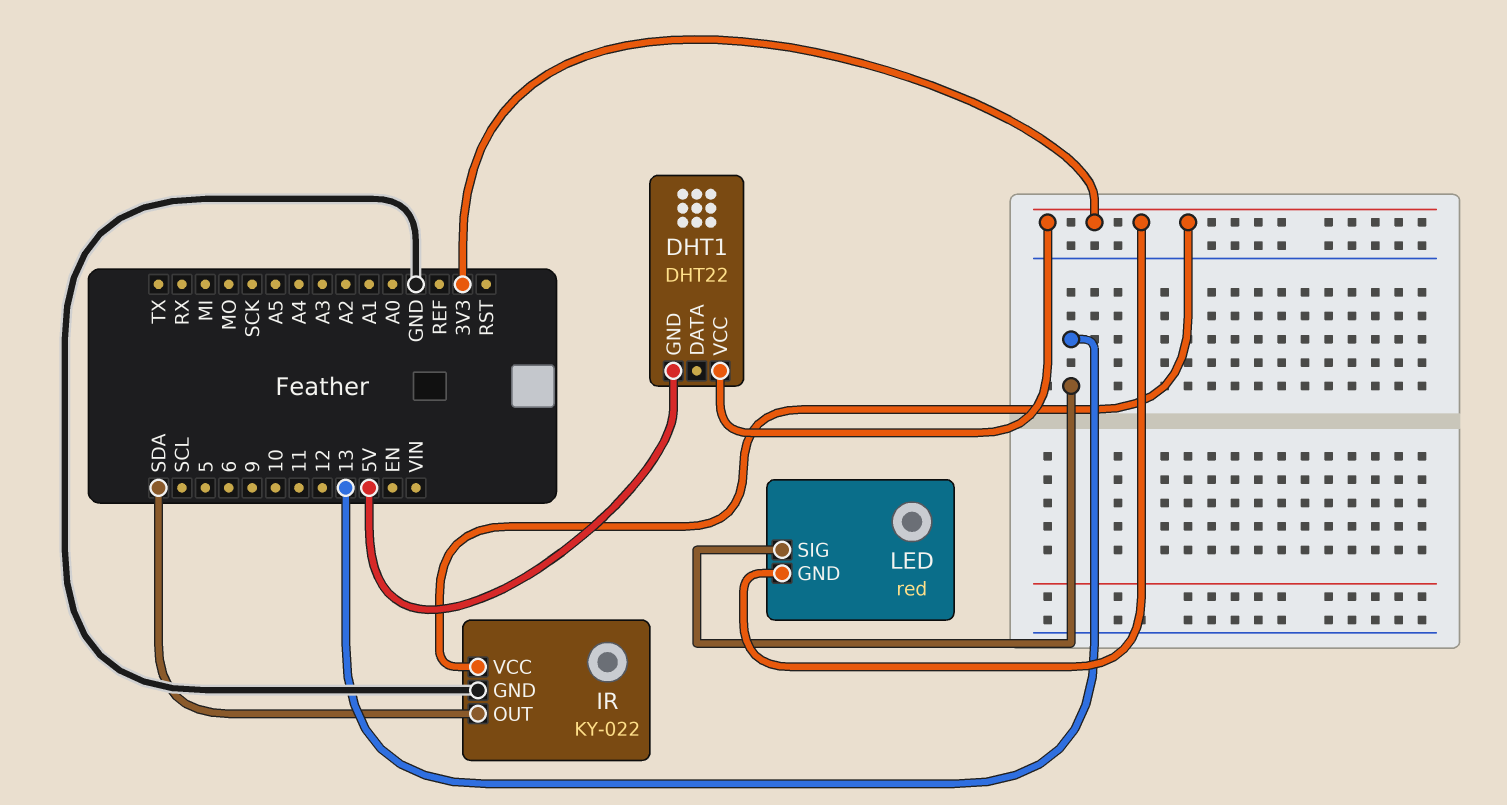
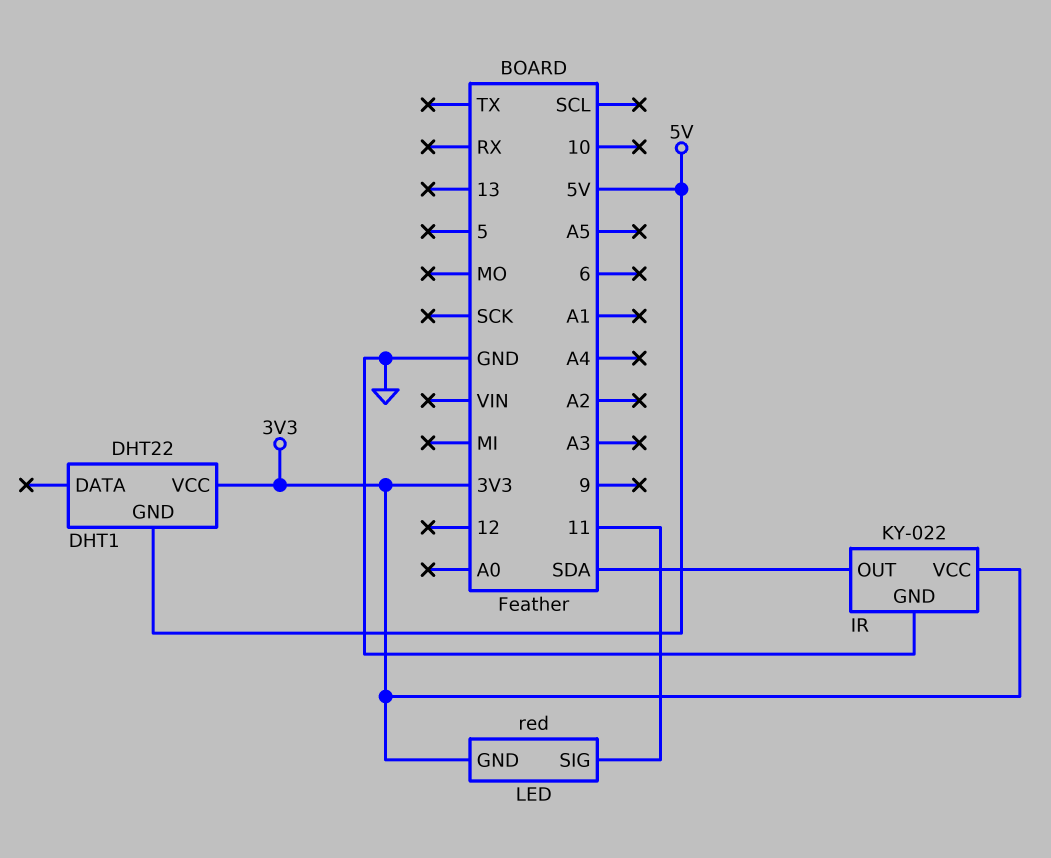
LED pin SIG: 13 -> 11

